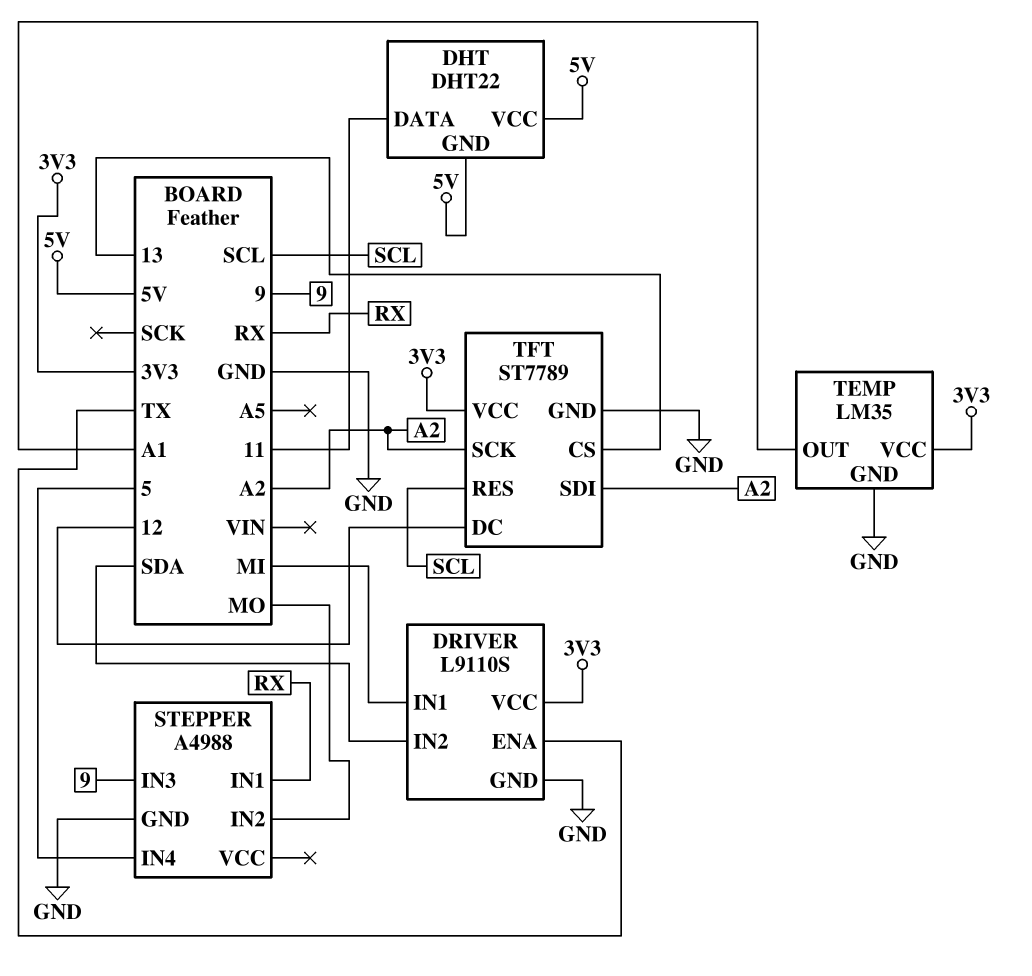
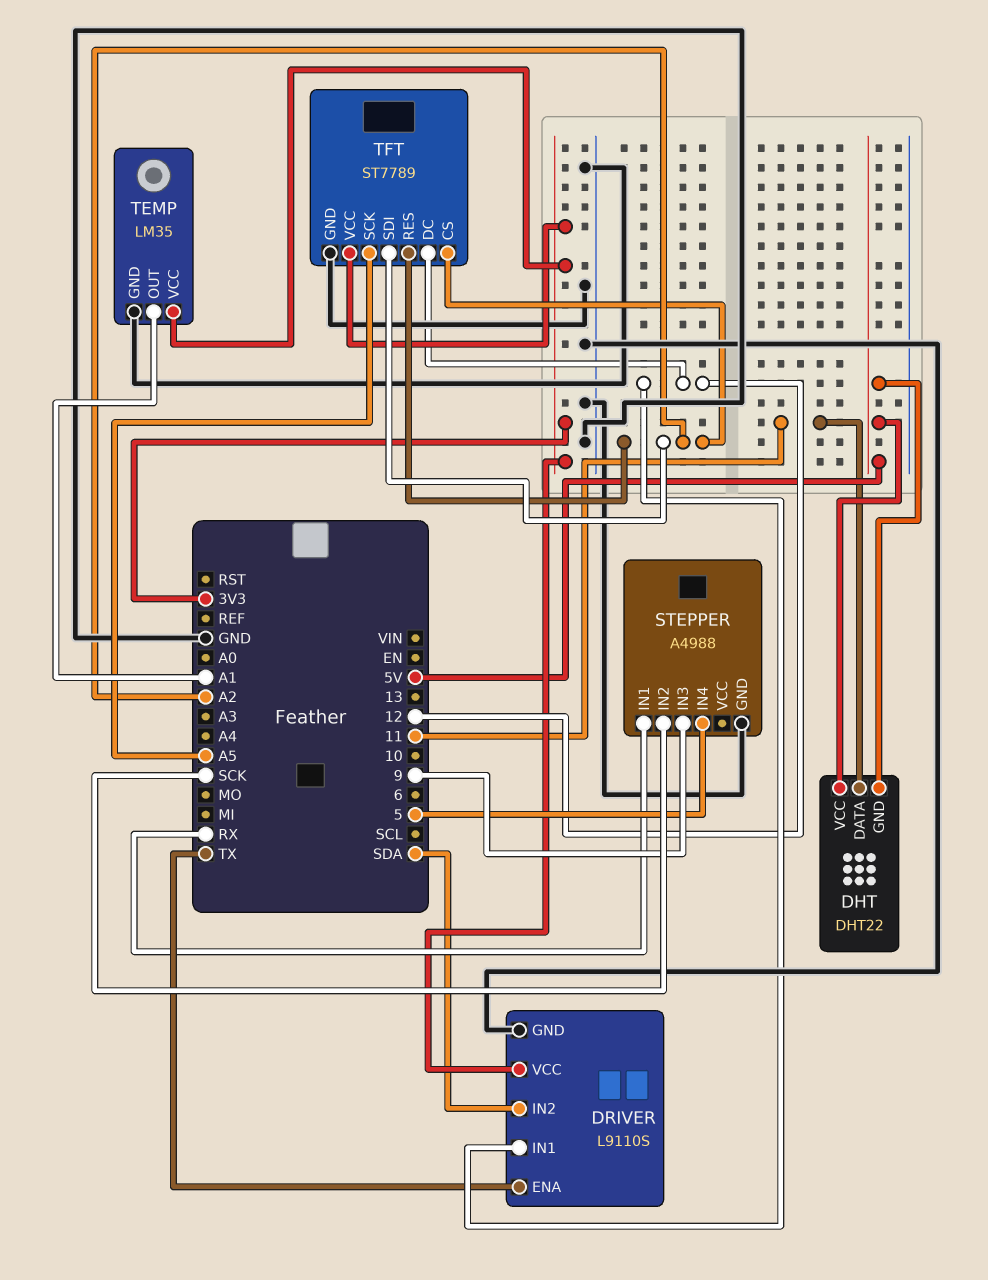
DRIVER pin IN1: MI -> 12
STEPPER pin IN2: MO -> SCK
TFT pin CS: 13 -> A2
TFT pin RES: SCL -> A2
TFT pin SCK: A2 -> A5

